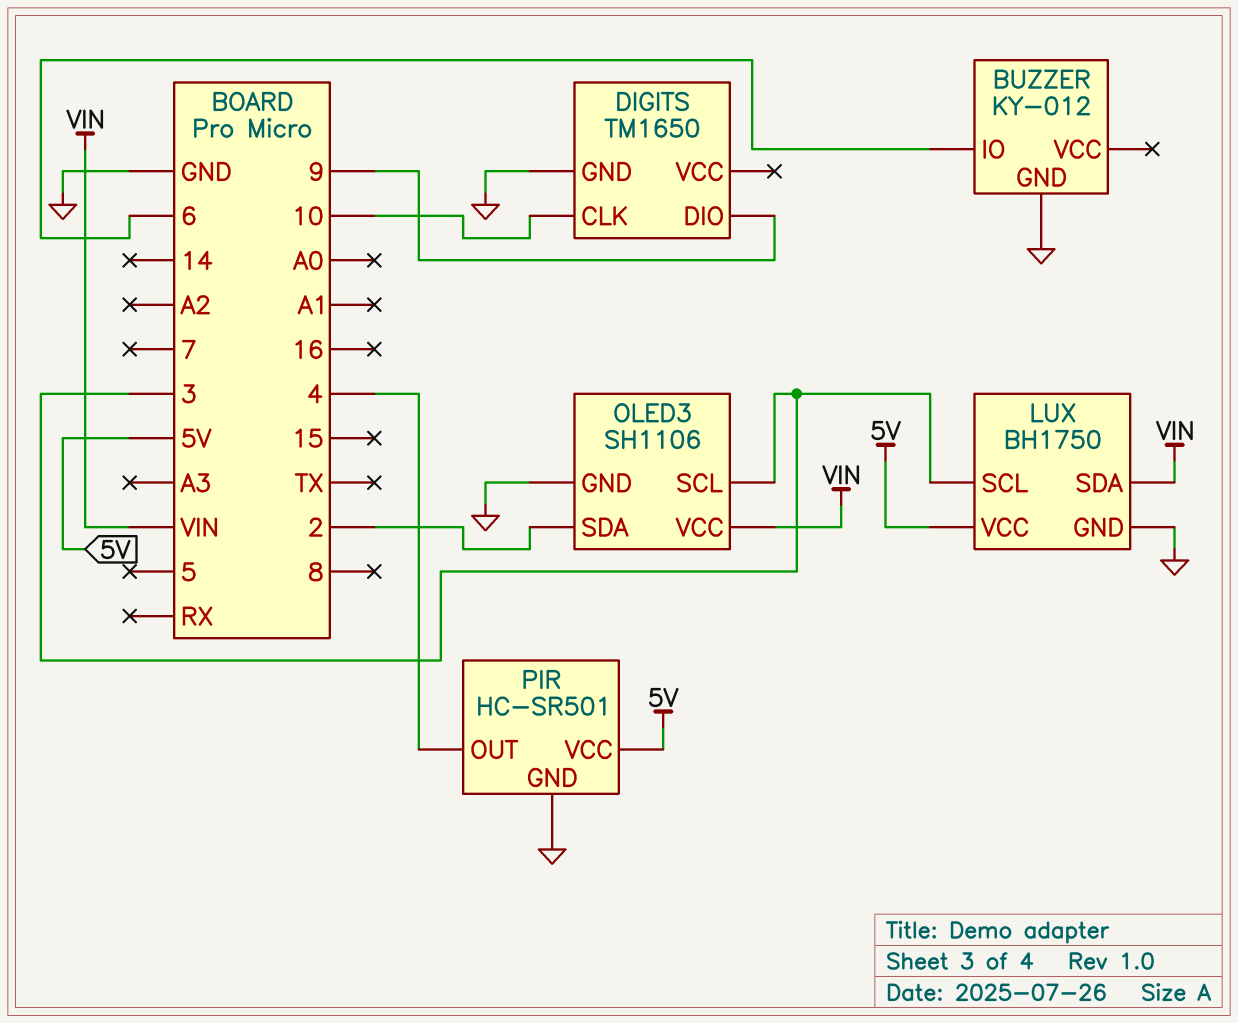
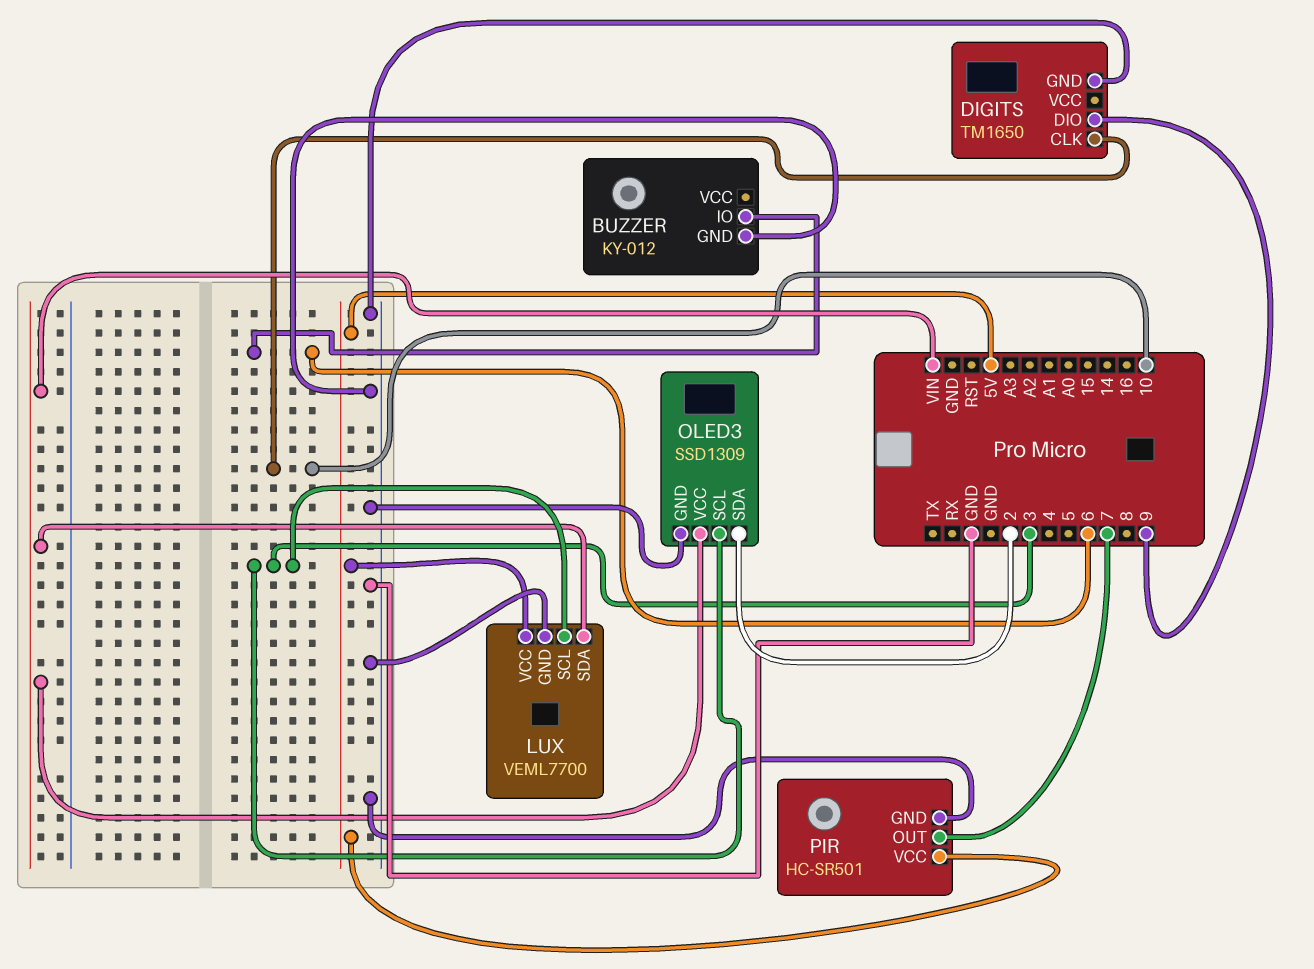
LUX: BH1750 -> VEML7700
OLED3: SH1106 -> SSD1309
PIR pin OUT: 4 -> 7

